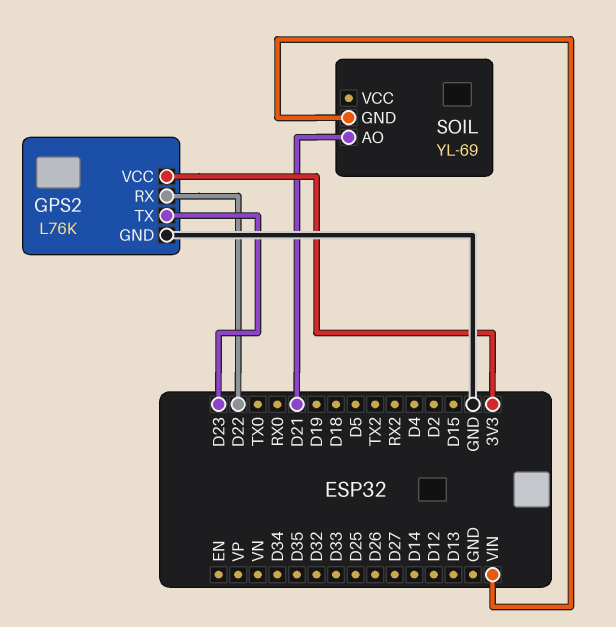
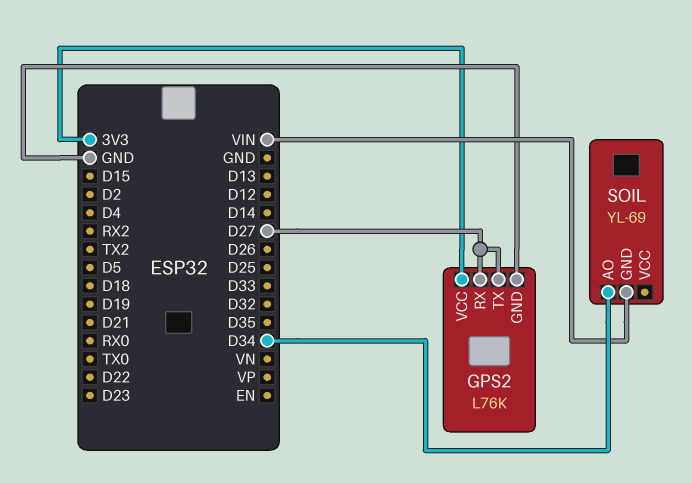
GPS2 pin RX: D22 -> D27
GPS2 pin TX: D23 -> D27
SOIL pin AO: D21 -> D34

